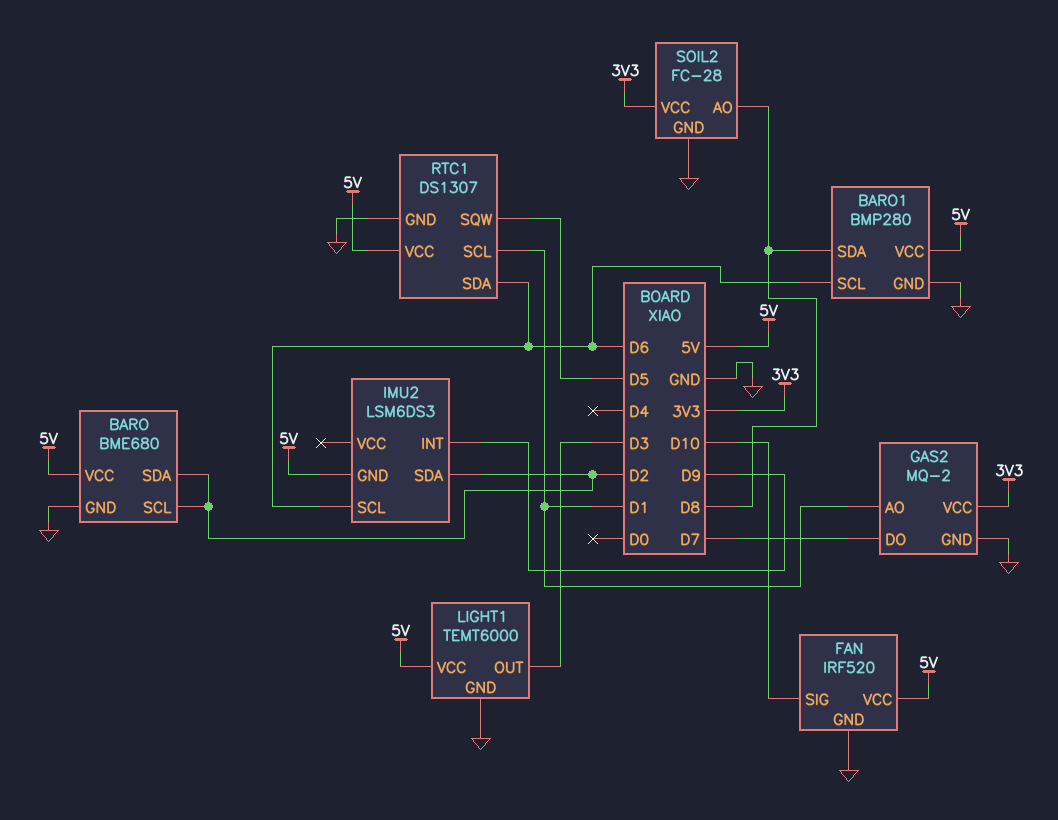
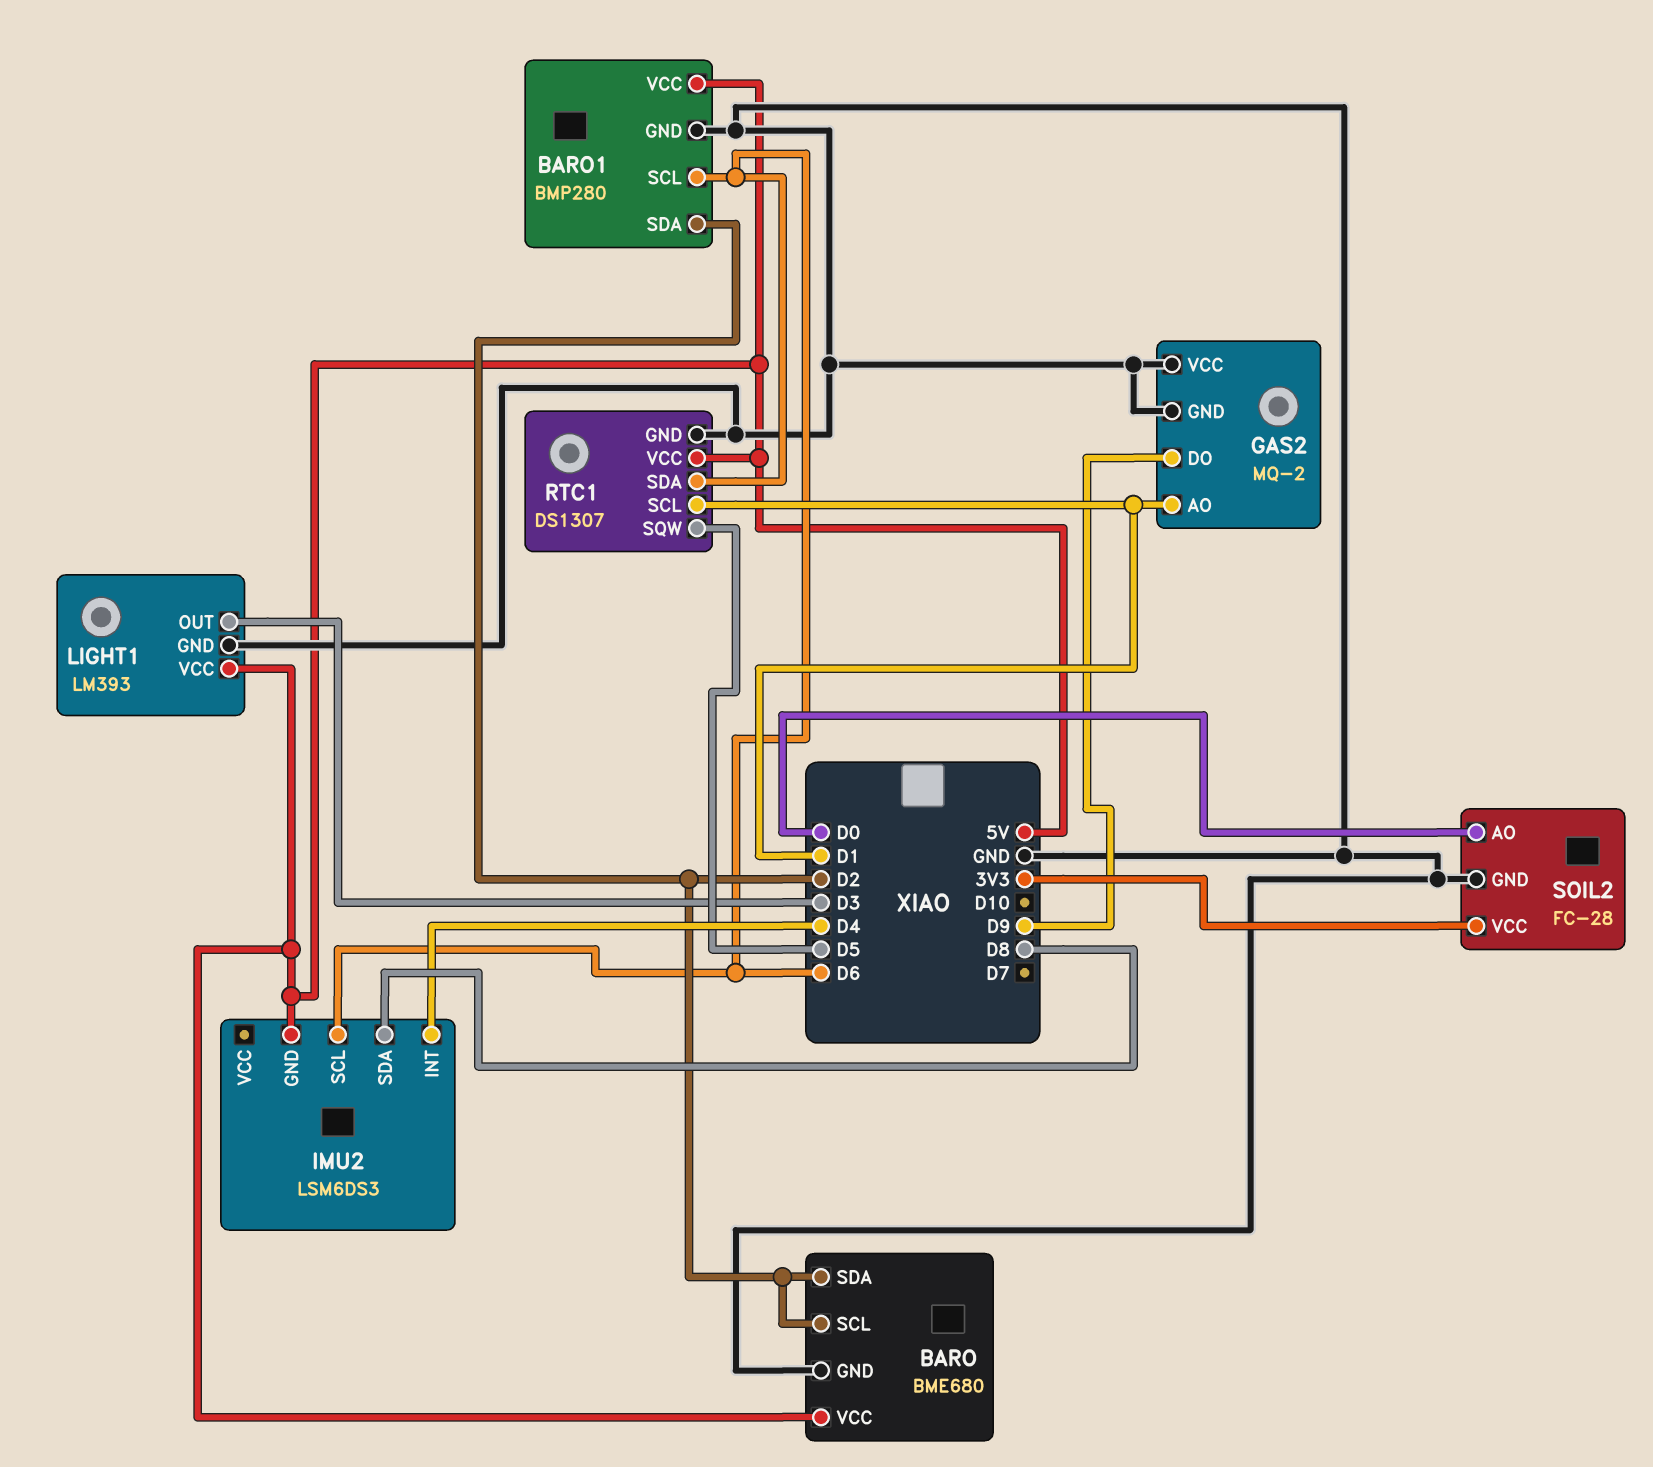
BARO1 pin SDA: D8 -> D2
FAN: IRF520 -> none
FAN pin GND: GND -> none
FAN pin SIG: D10 -> none
FAN pin VCC: 5V -> none
GAS2 pin DO: D7 -> D9
GAS2 pin VCC: 3V3 -> GND
IMU2 pin INT: D9 -> D4
IMU2 pin SDA: D2 -> D8
LIGHT1: TEMT6000 -> LM393
SOIL2 pin AO: D8 -> D0

